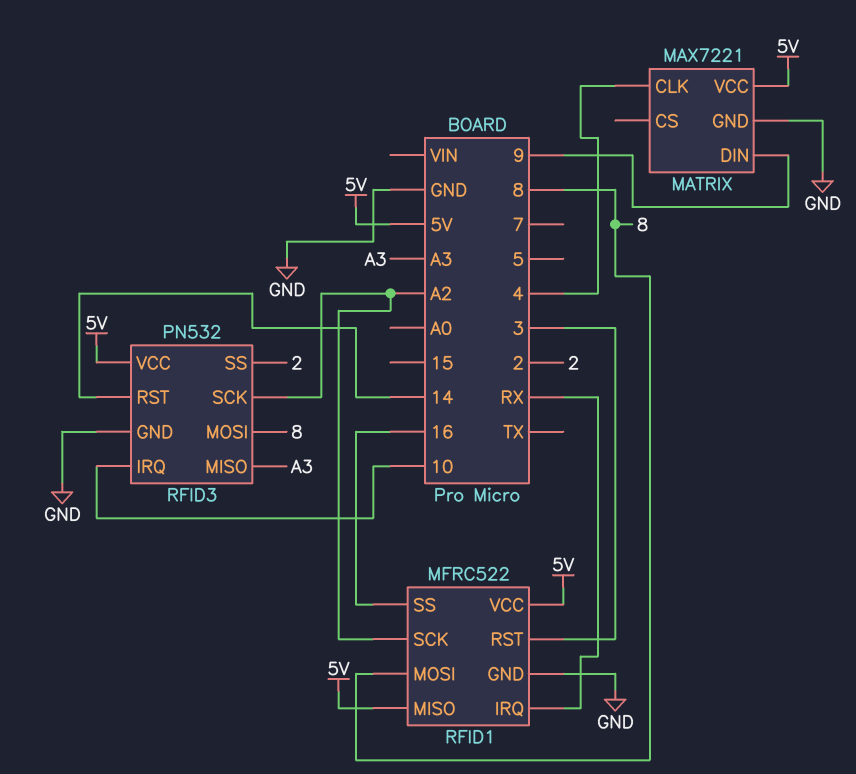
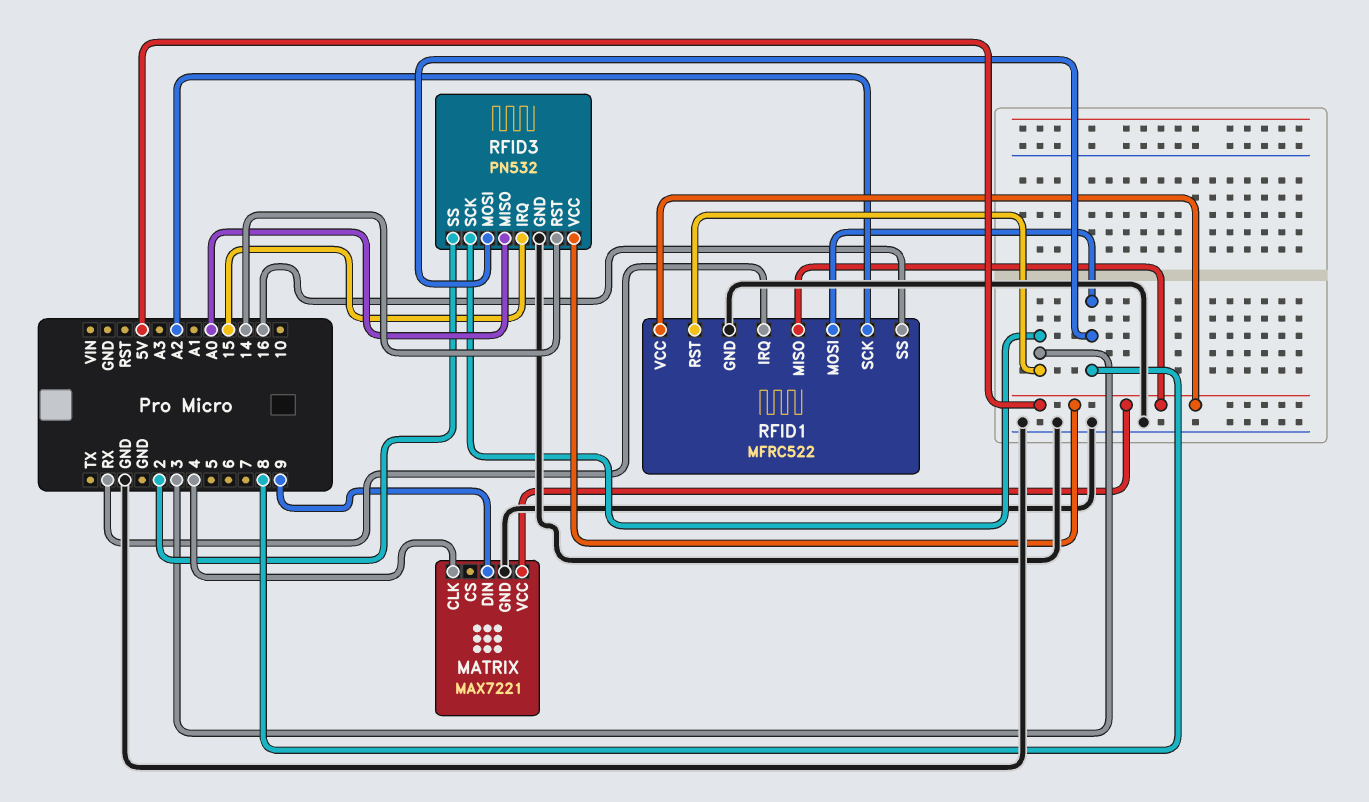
RFID3 pin IRQ: 10 -> 15
RFID3 pin MISO: A3 -> A0
RFID3 pin SCK: A2 -> 3

